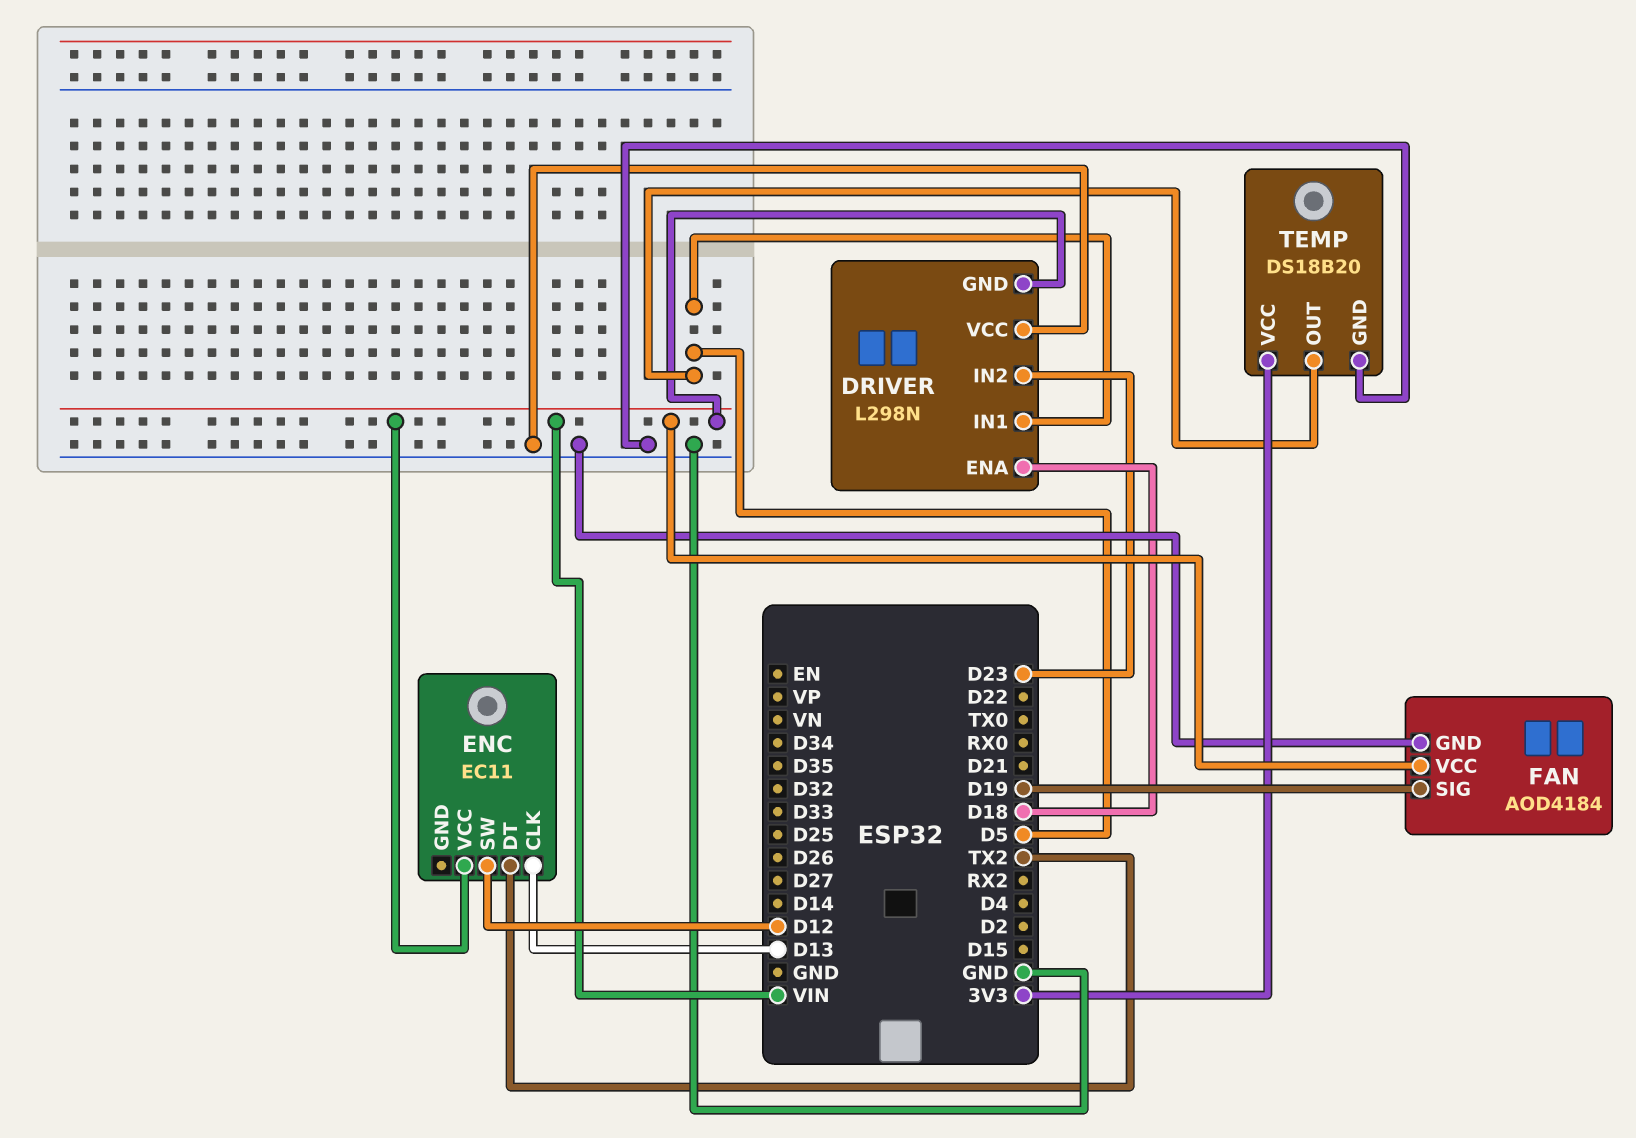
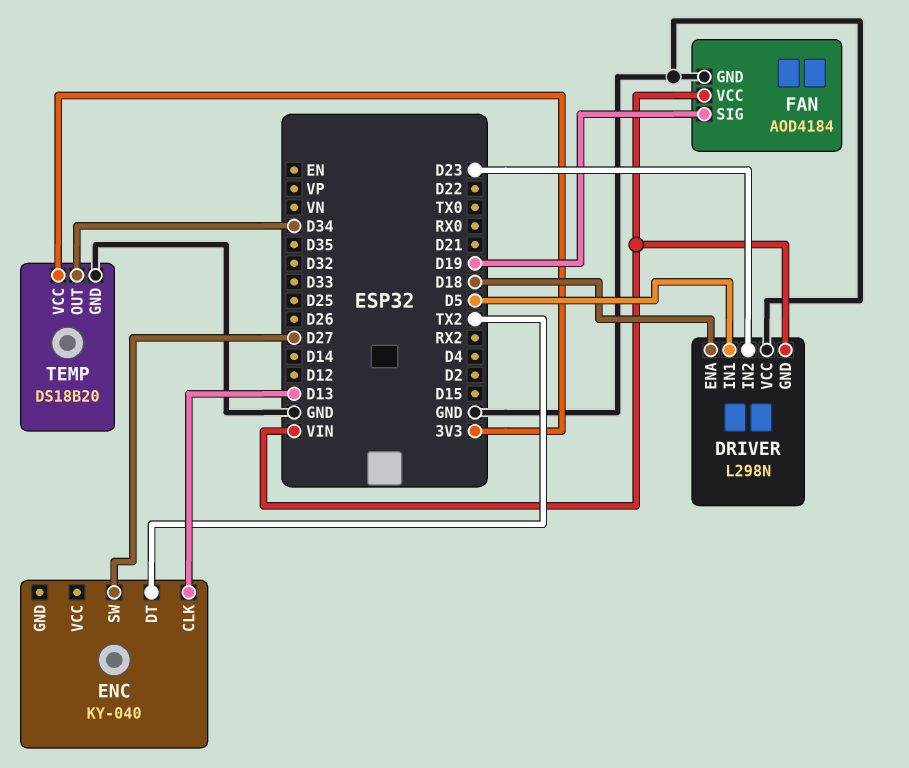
ENC: EC11 -> KY-040
ENC pin SW: D12 -> D27
ENC pin VCC: VIN -> none
TEMP pin OUT: D5 -> D34

